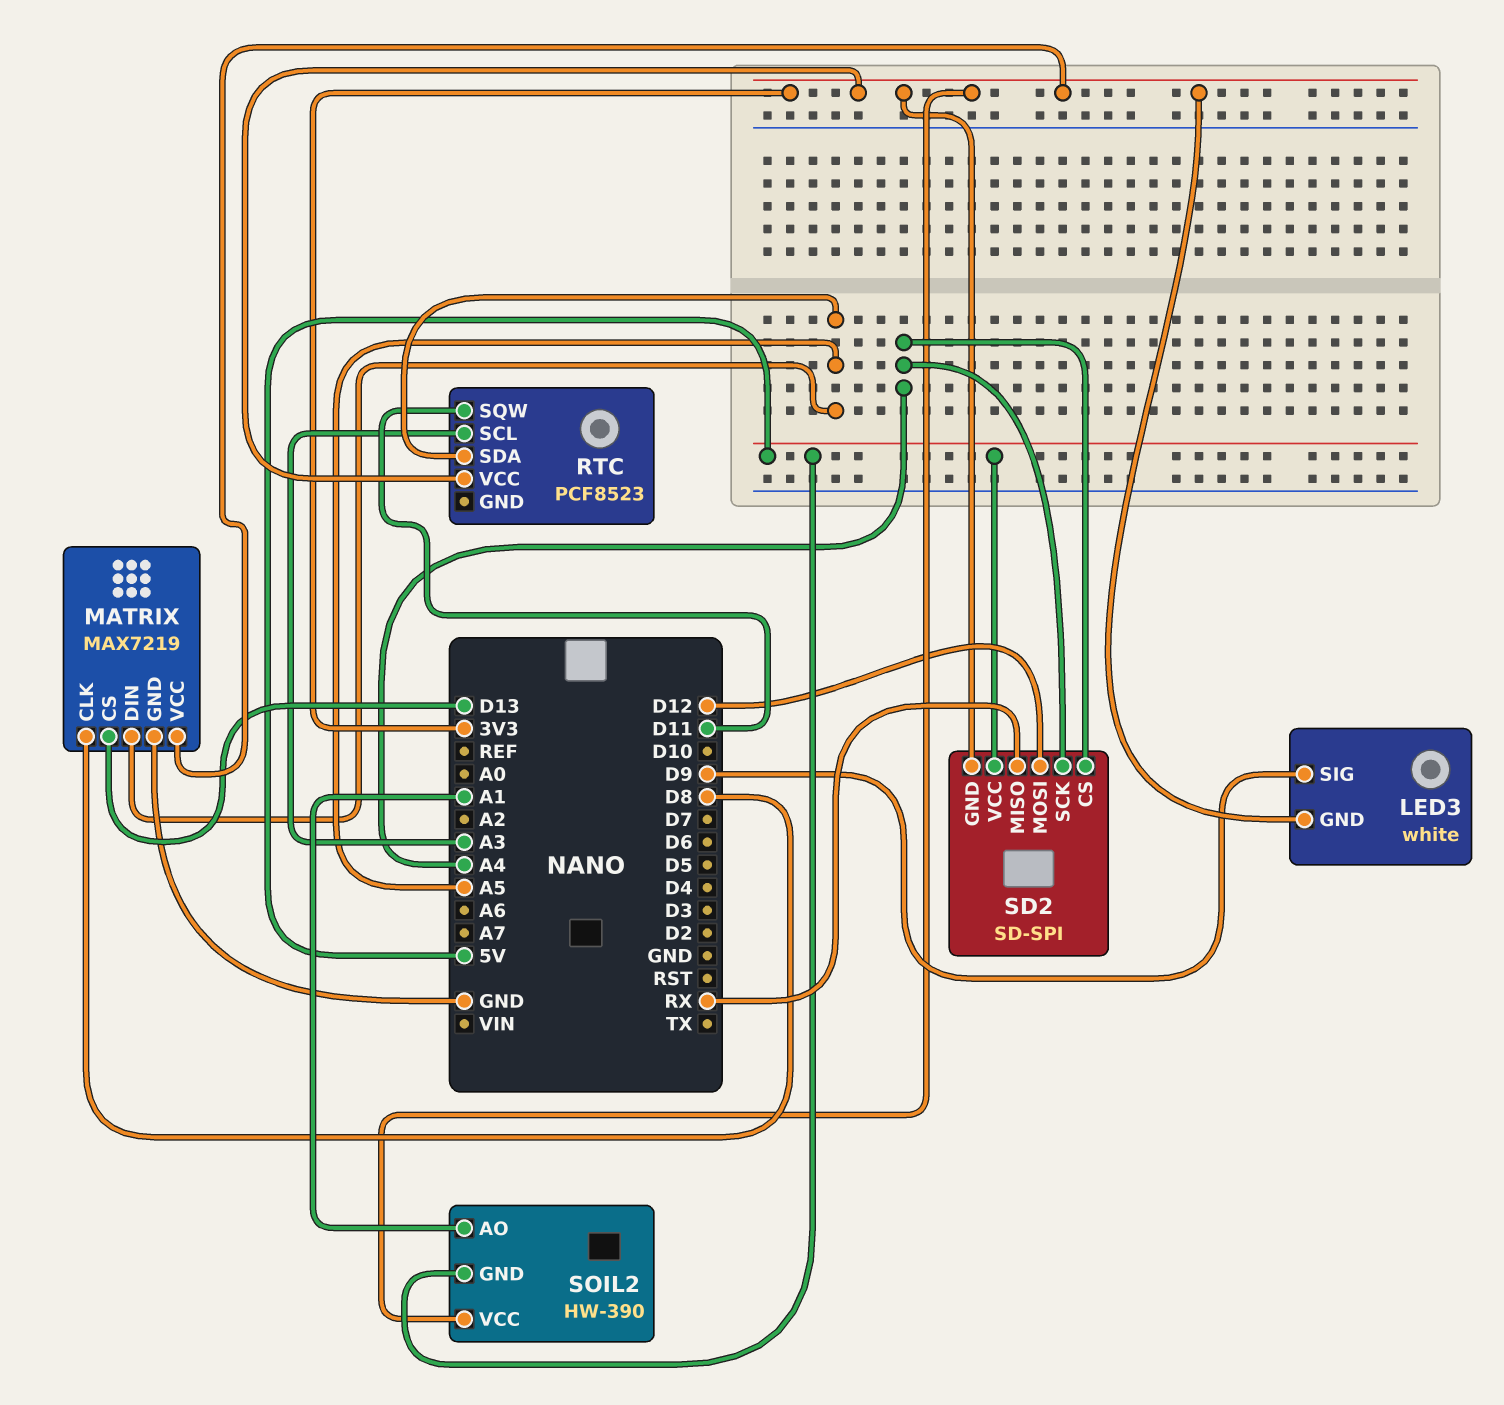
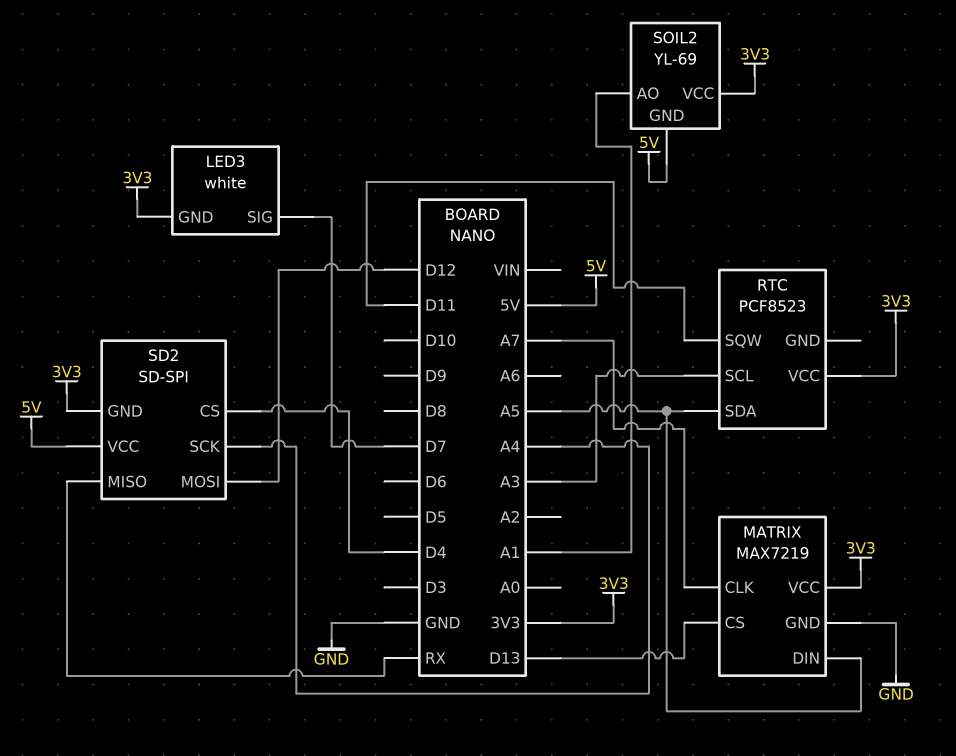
LED3 pin SIG: D9 -> D7
MATRIX pin CLK: D8 -> A7
SD2 pin CS: A4 -> D4
SOIL2: HW-390 -> YL-69

